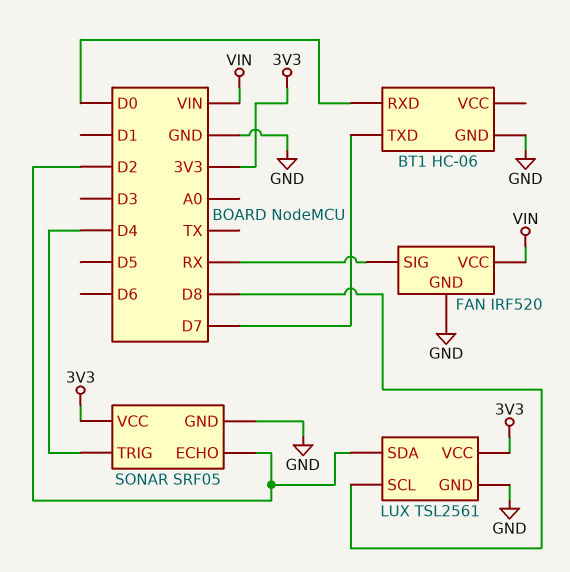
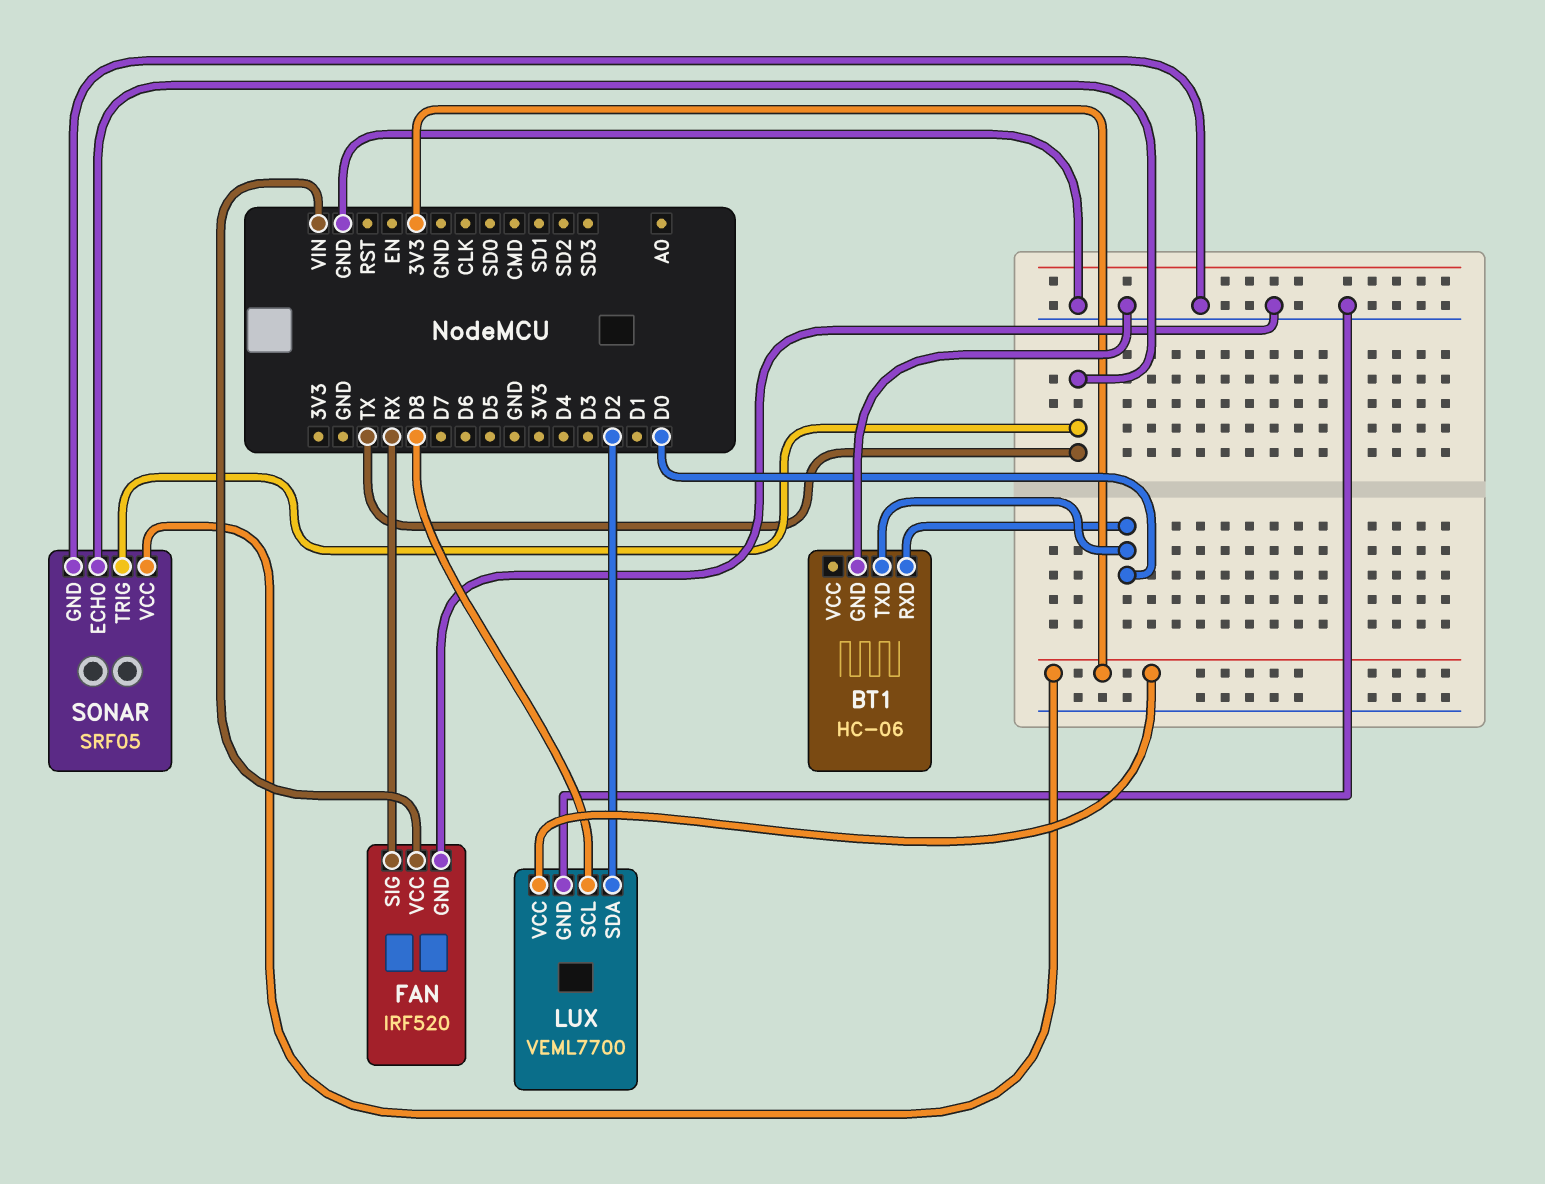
BT1 pin TXD: D7 -> D0
LUX: TSL2561 -> VEML7700
SONAR pin ECHO: D2 -> TX
SONAR pin TRIG: D4 -> TX

